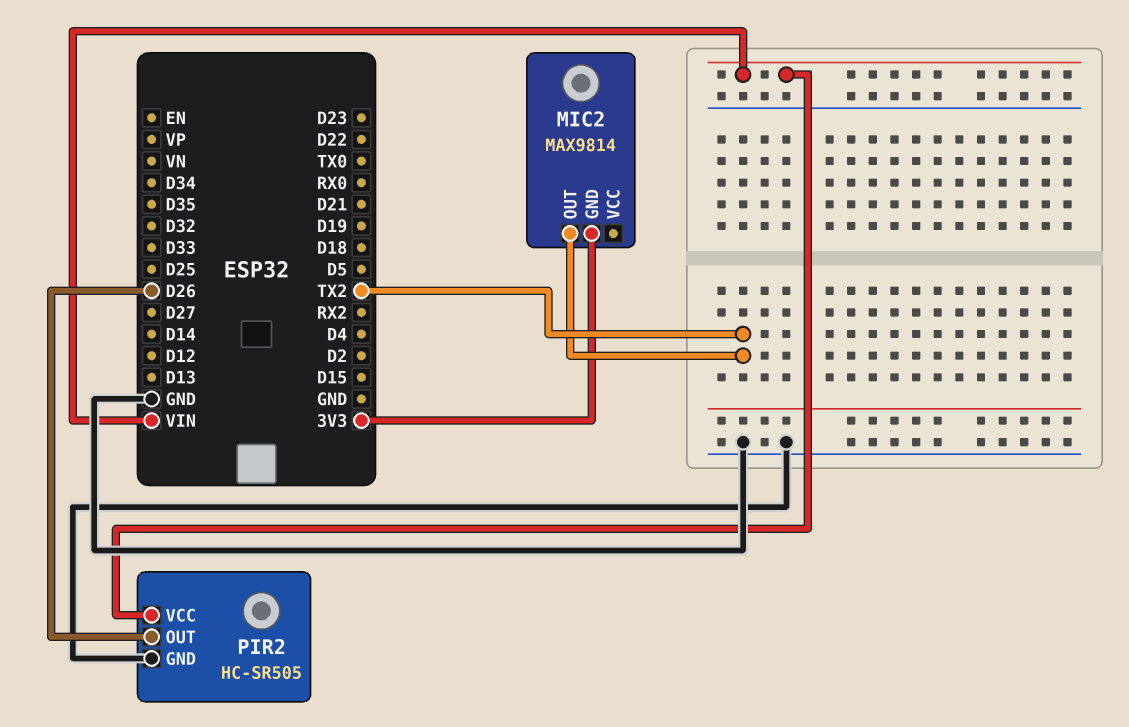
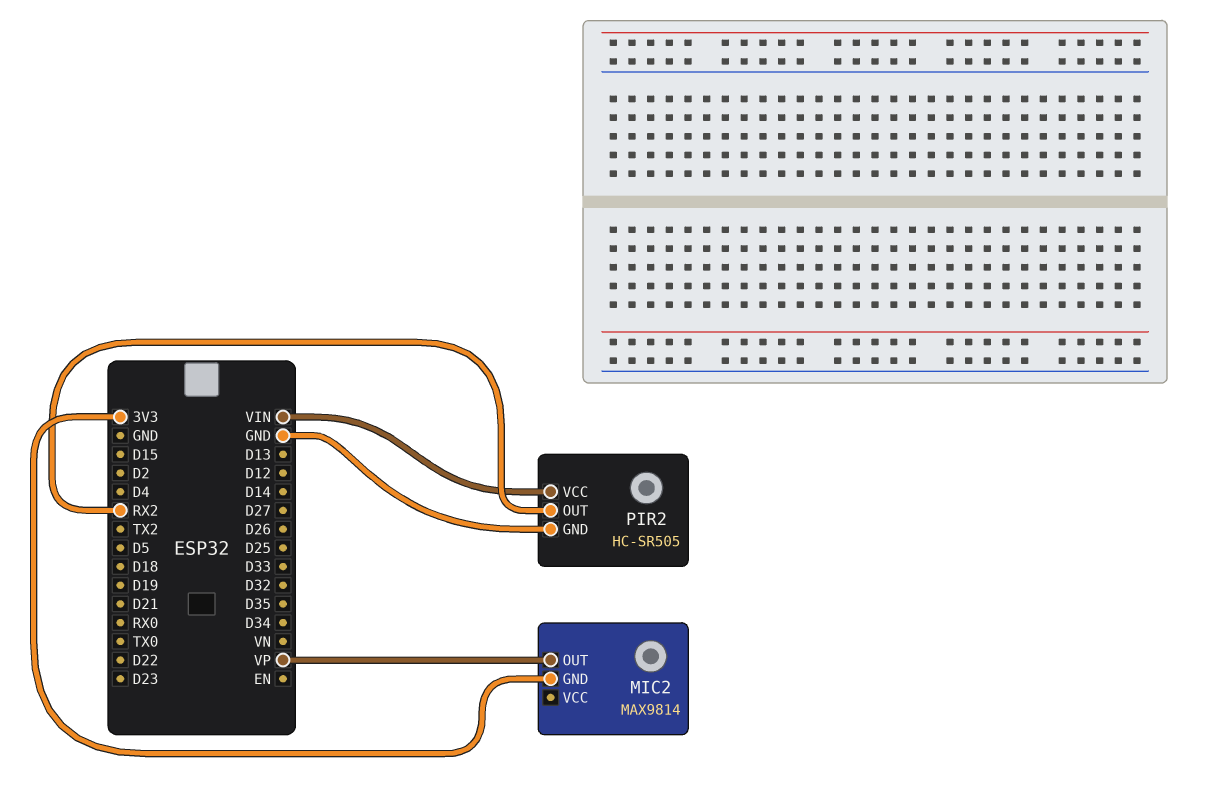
MIC2 pin OUT: TX2 -> VP
PIR2 pin OUT: D26 -> RX2

